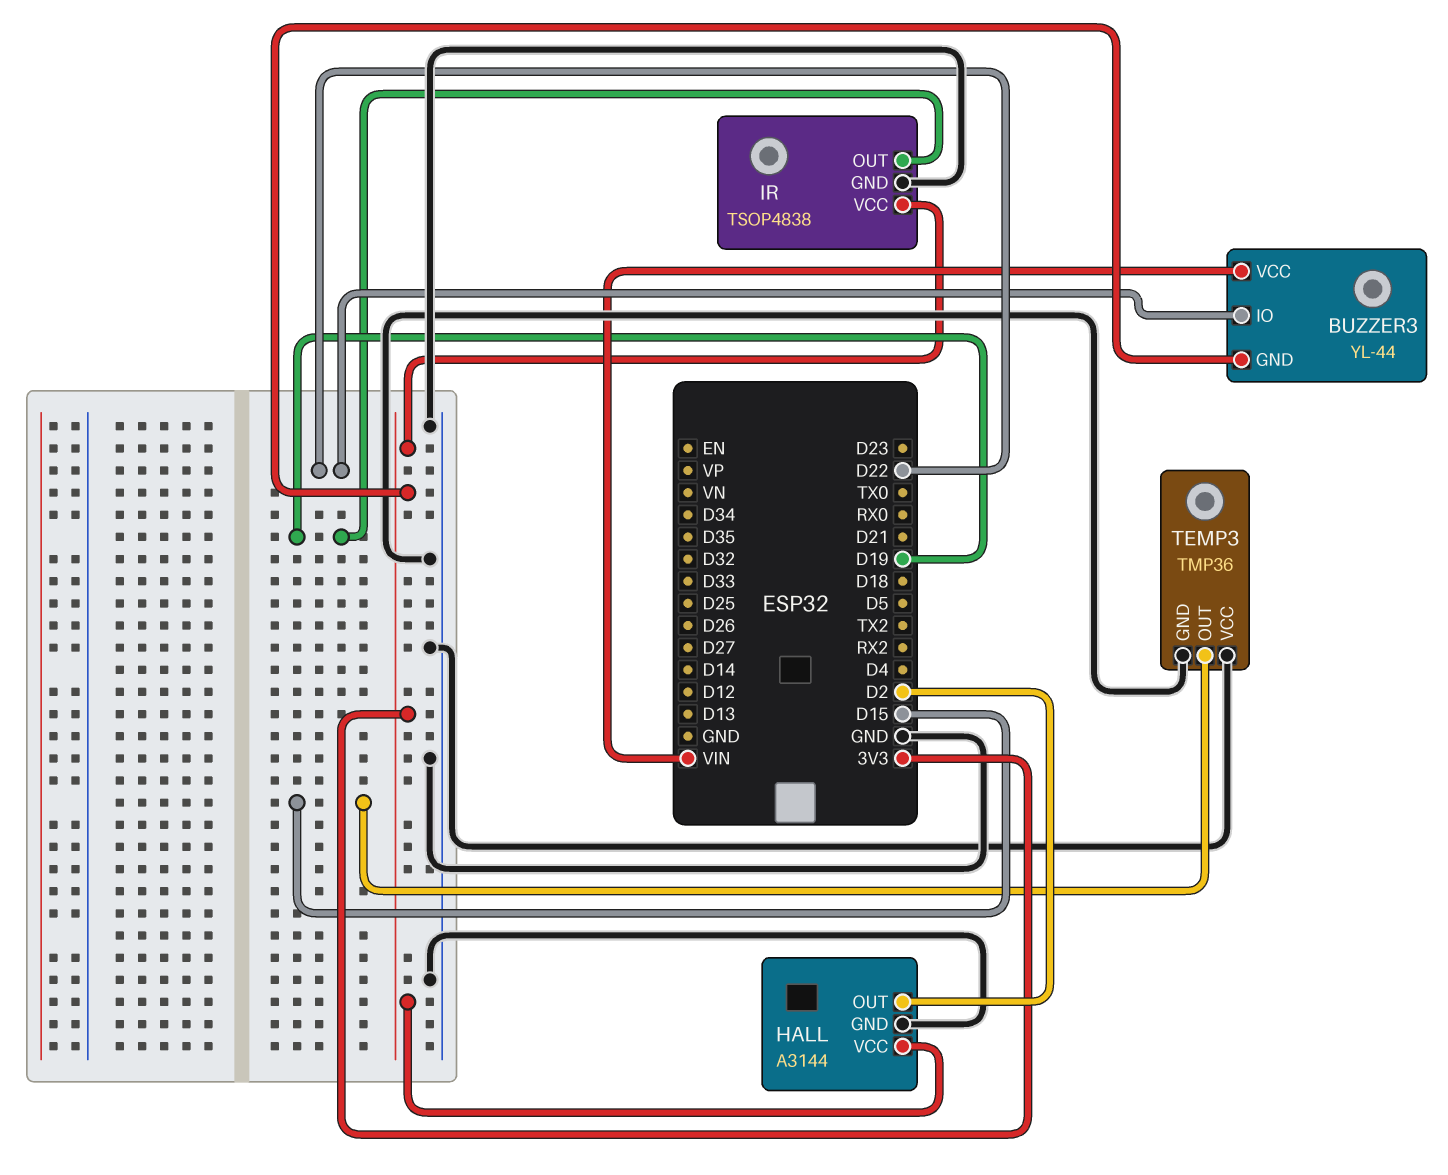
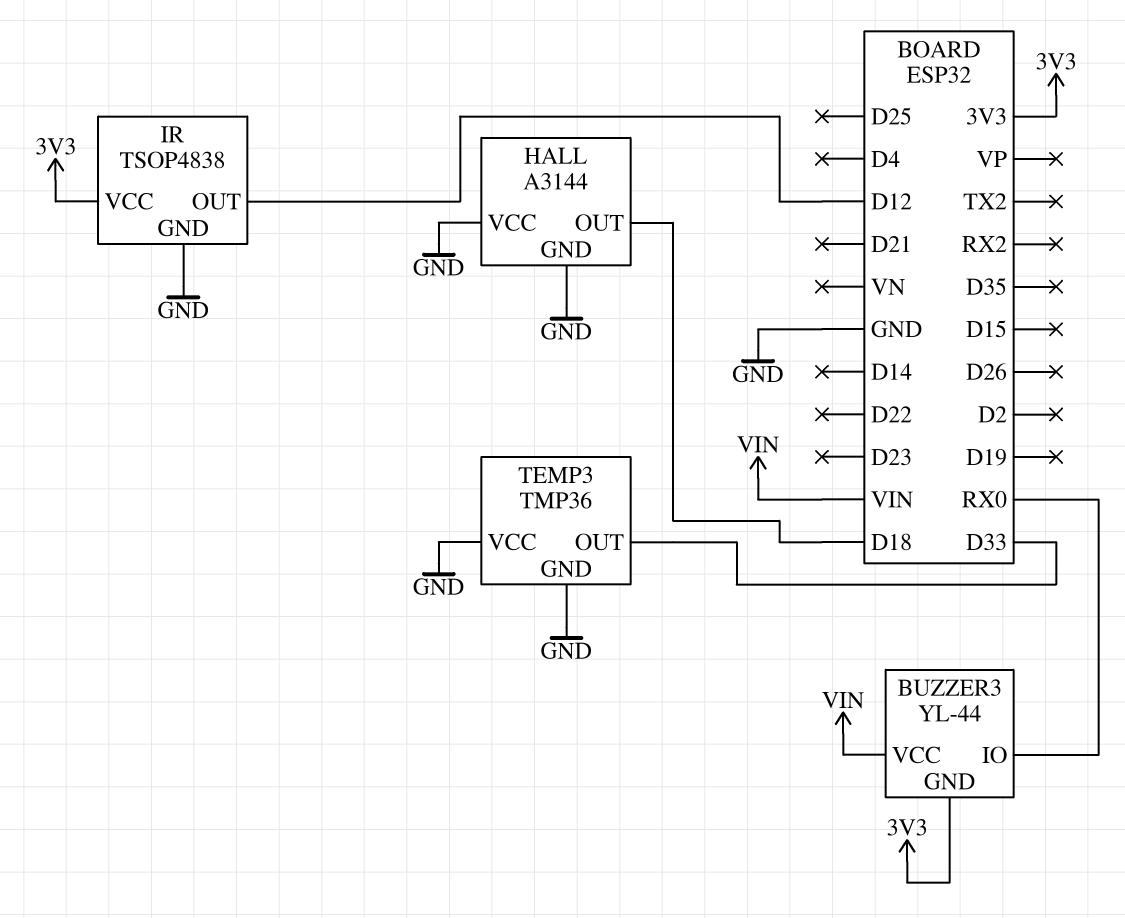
BUZZER3 pin IO: D22 -> RX0
HALL pin OUT: D2 -> D18
HALL pin VCC: 3V3 -> GND
IR pin OUT: D19 -> D12
TEMP3 pin OUT: D15 -> D33

